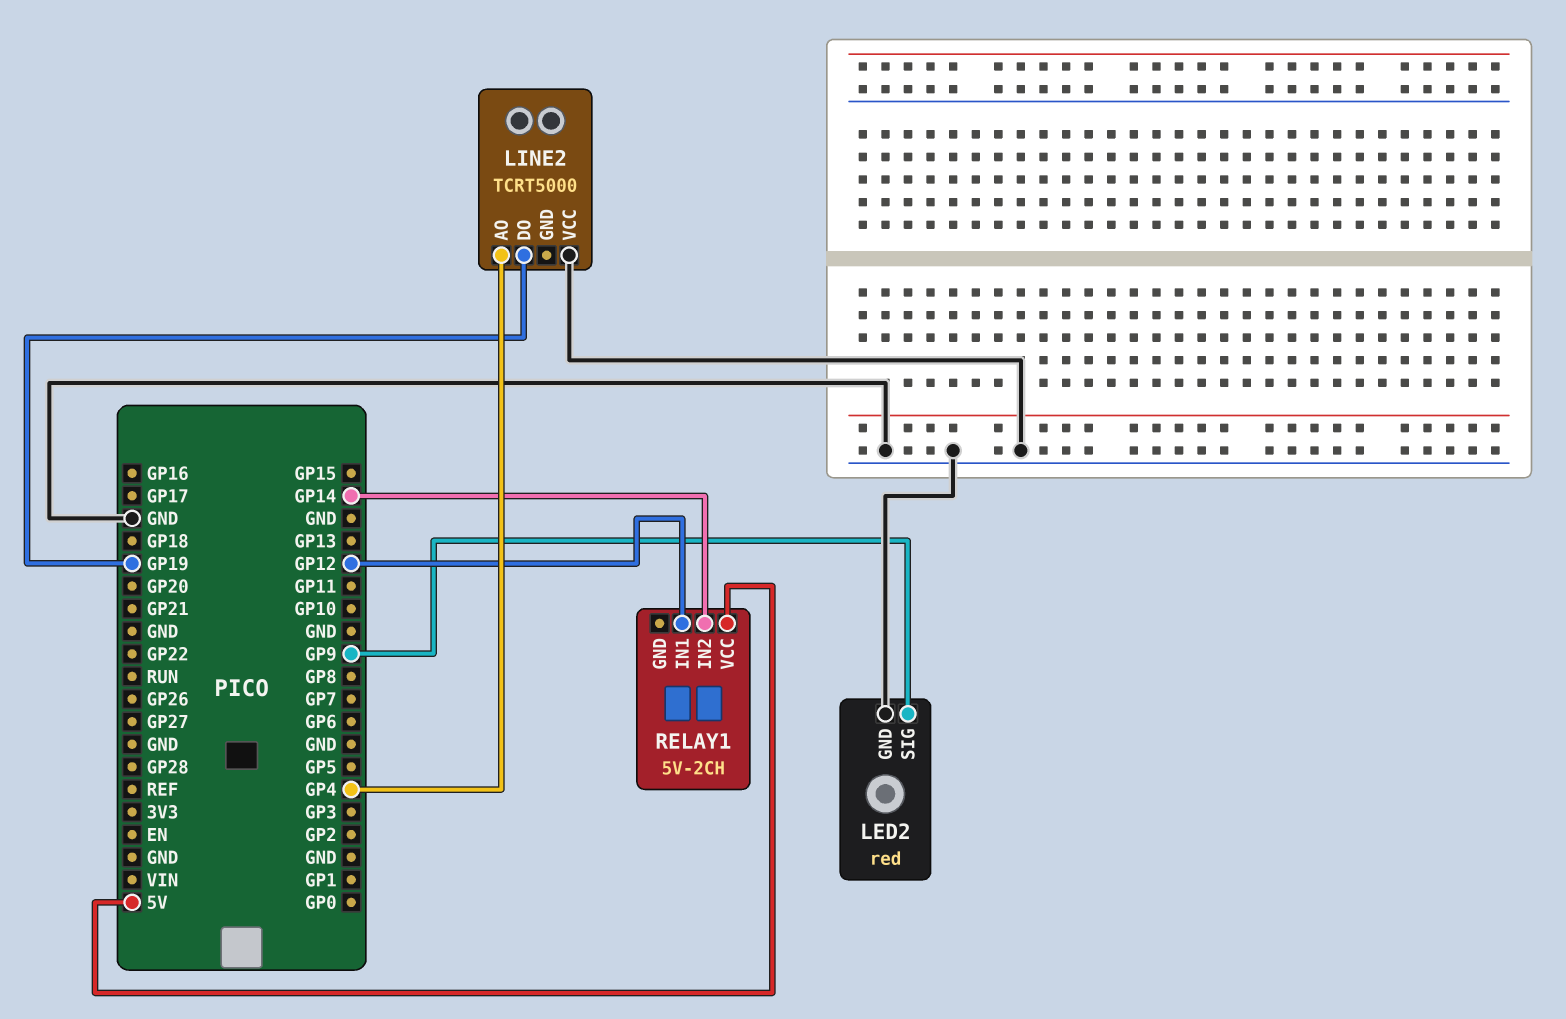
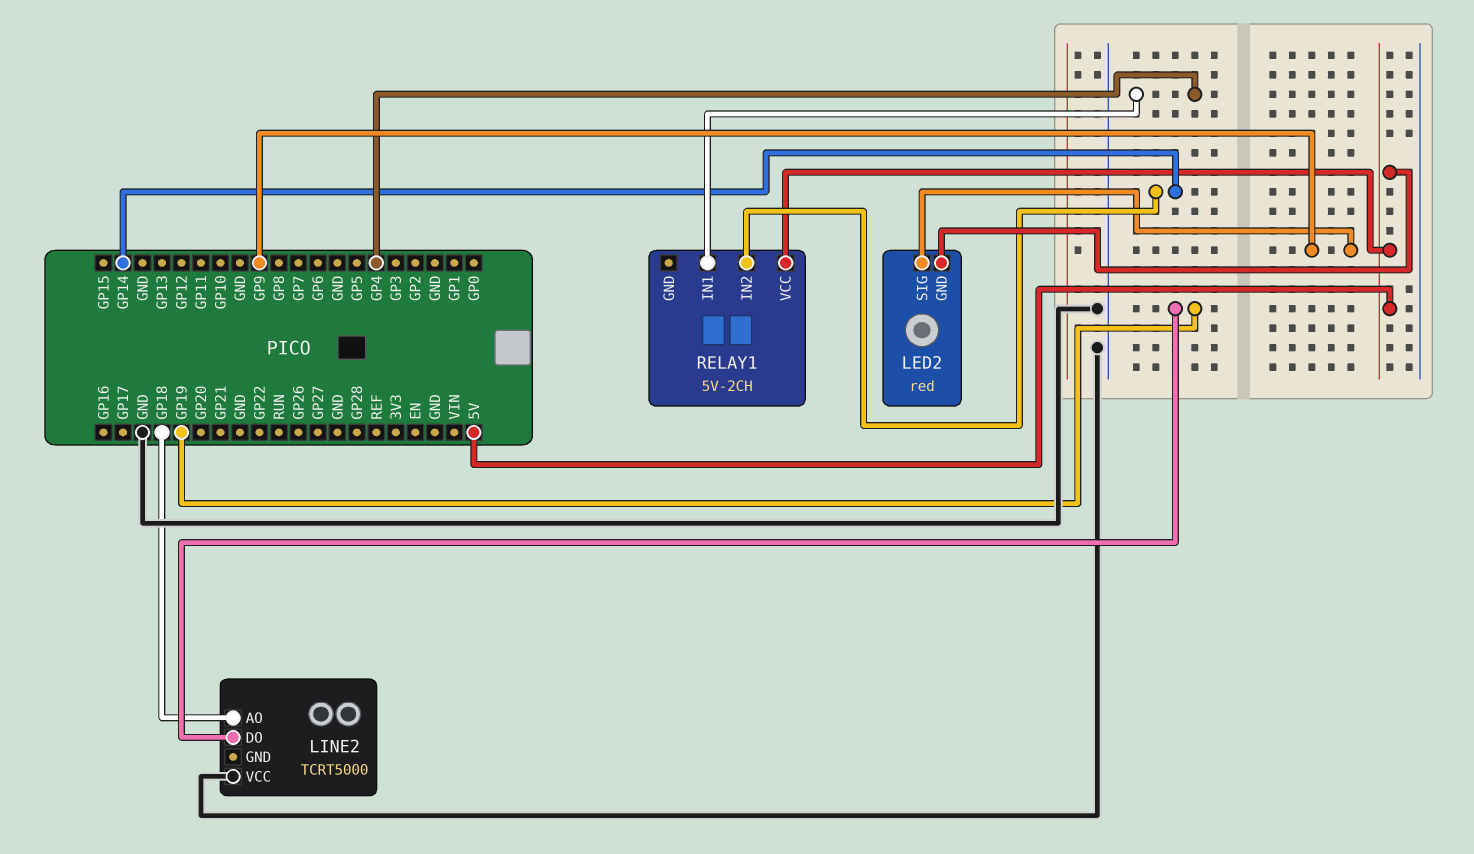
LED2 pin GND: GND -> 5V
LINE2 pin AO: GP4 -> GP18
RELAY1 pin IN1: GP12 -> GP4

